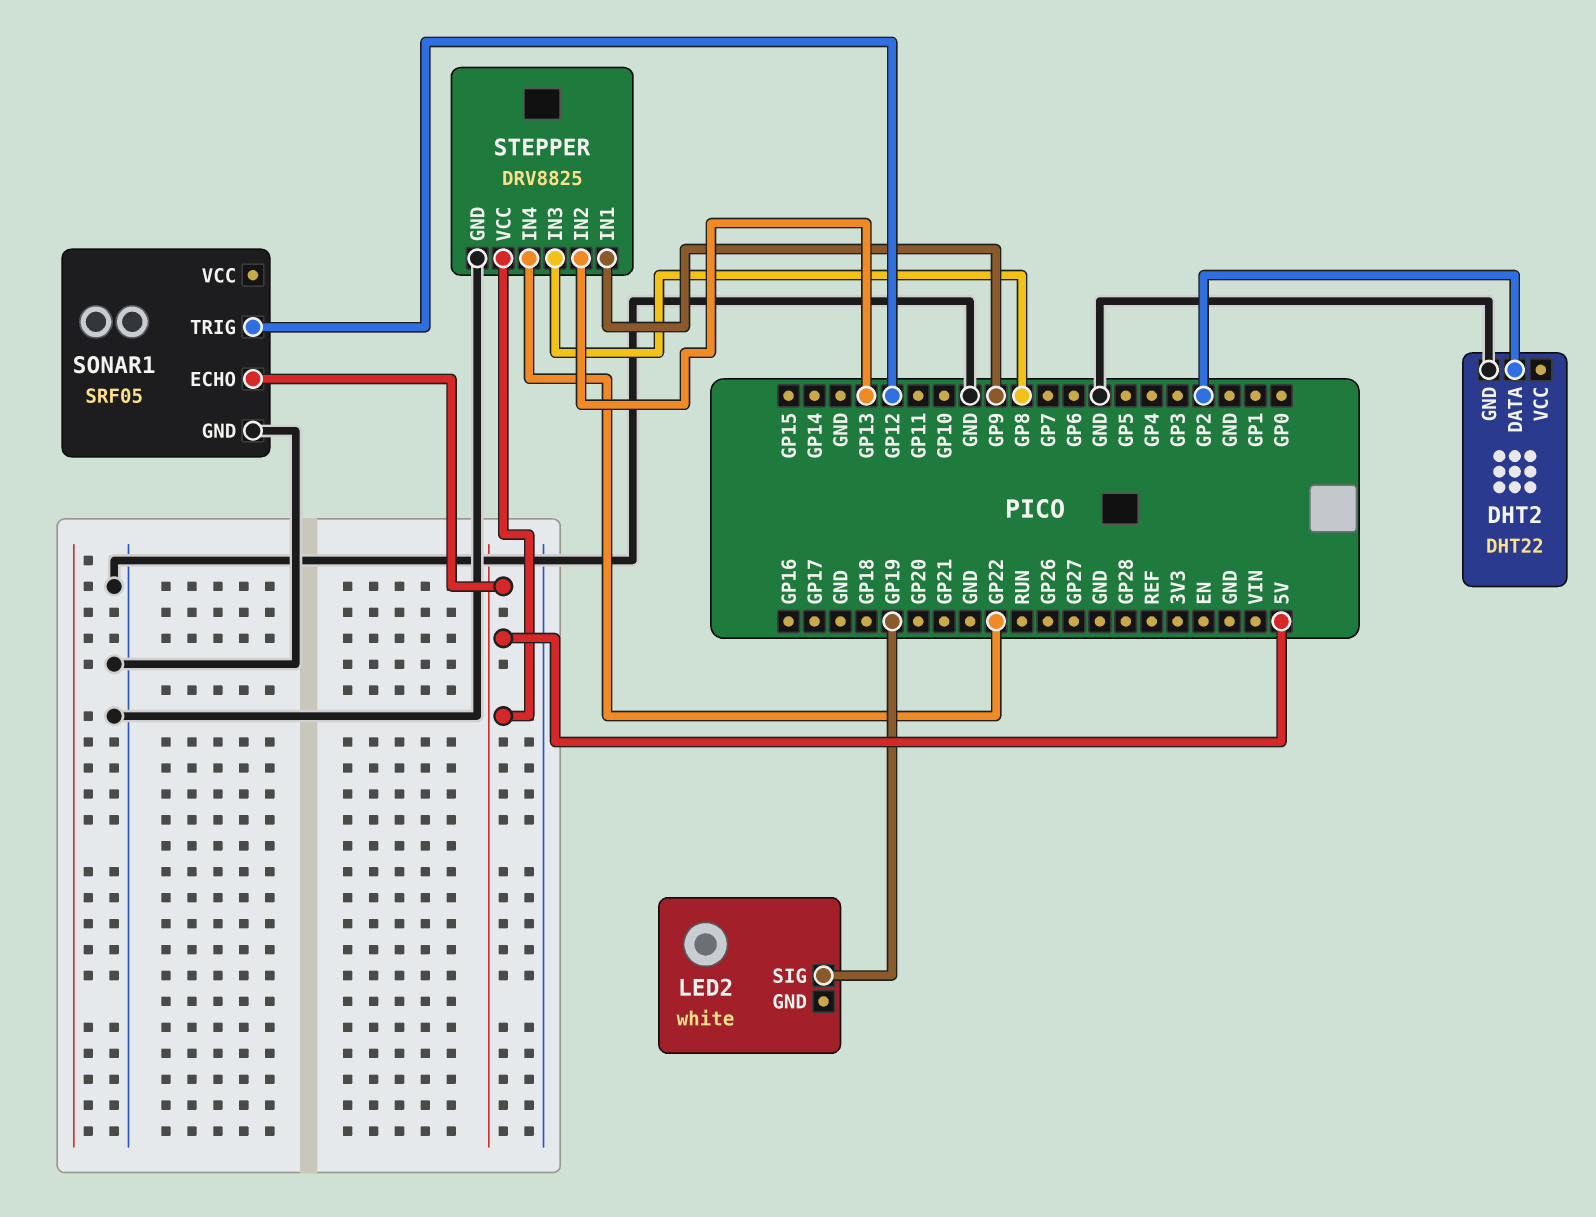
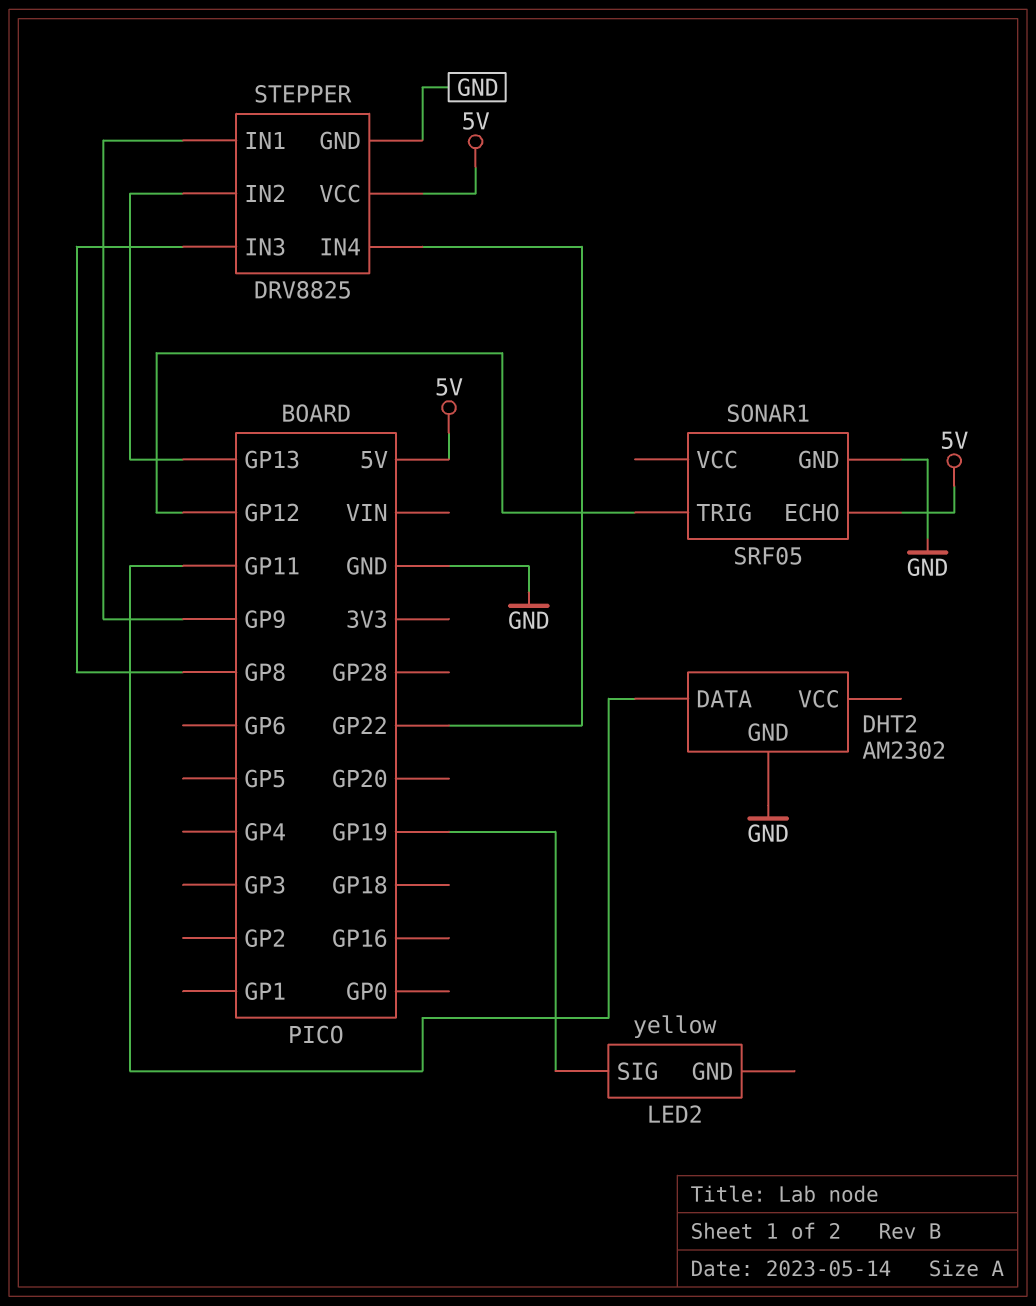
DHT2: DHT22 -> AM2302
DHT2 pin DATA: GP2 -> GP11
LED2: white -> yellow

